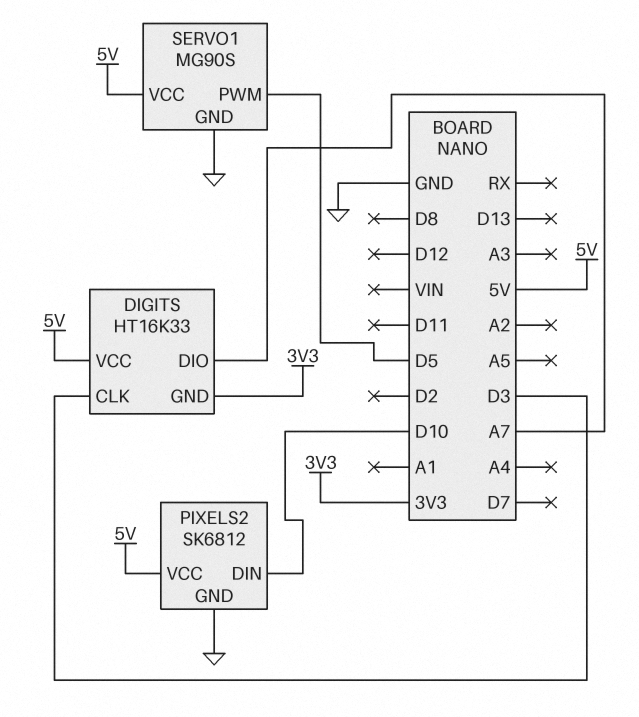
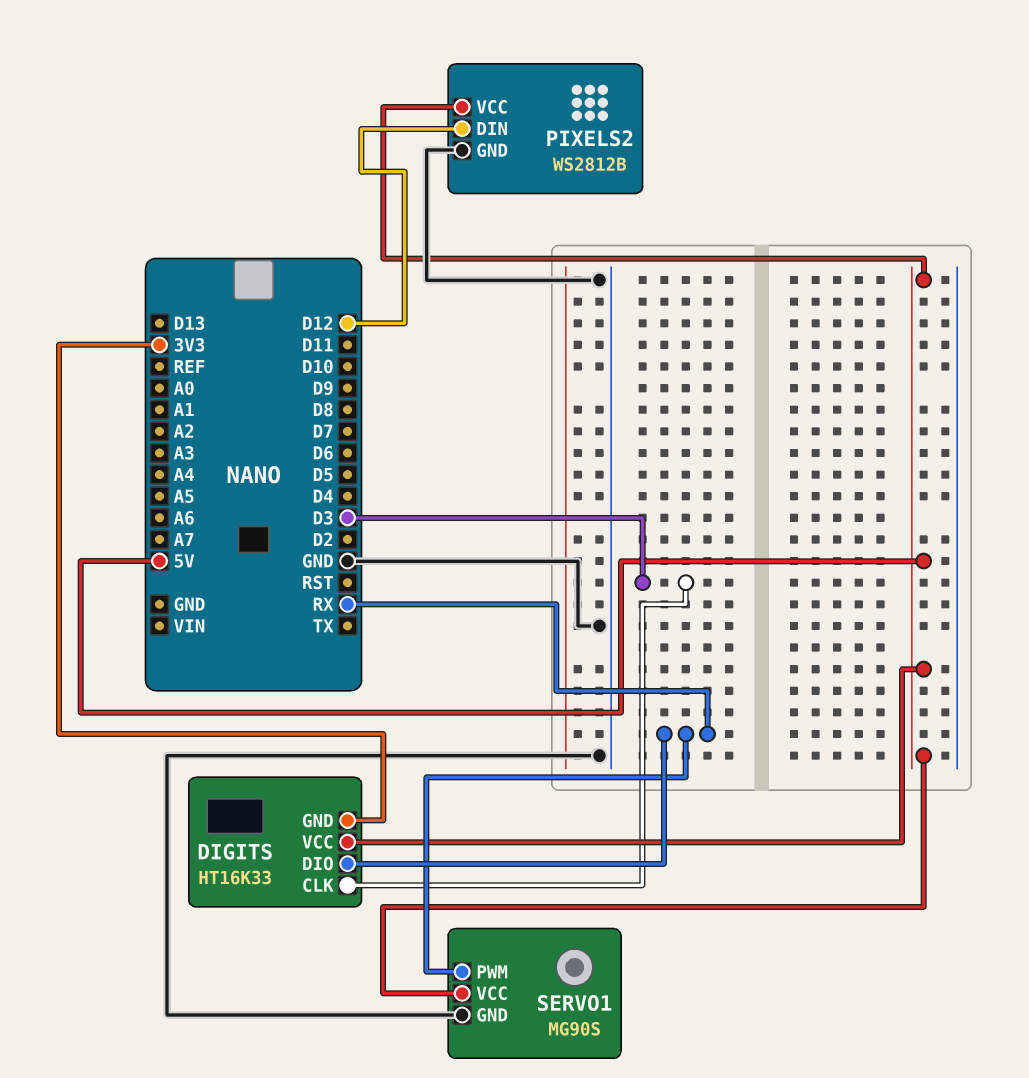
DIGITS pin DIO: A7 -> RX
PIXELS2: SK6812 -> WS2812B
PIXELS2 pin DIN: D10 -> D12
SERVO1 pin PWM: D5 -> RX

